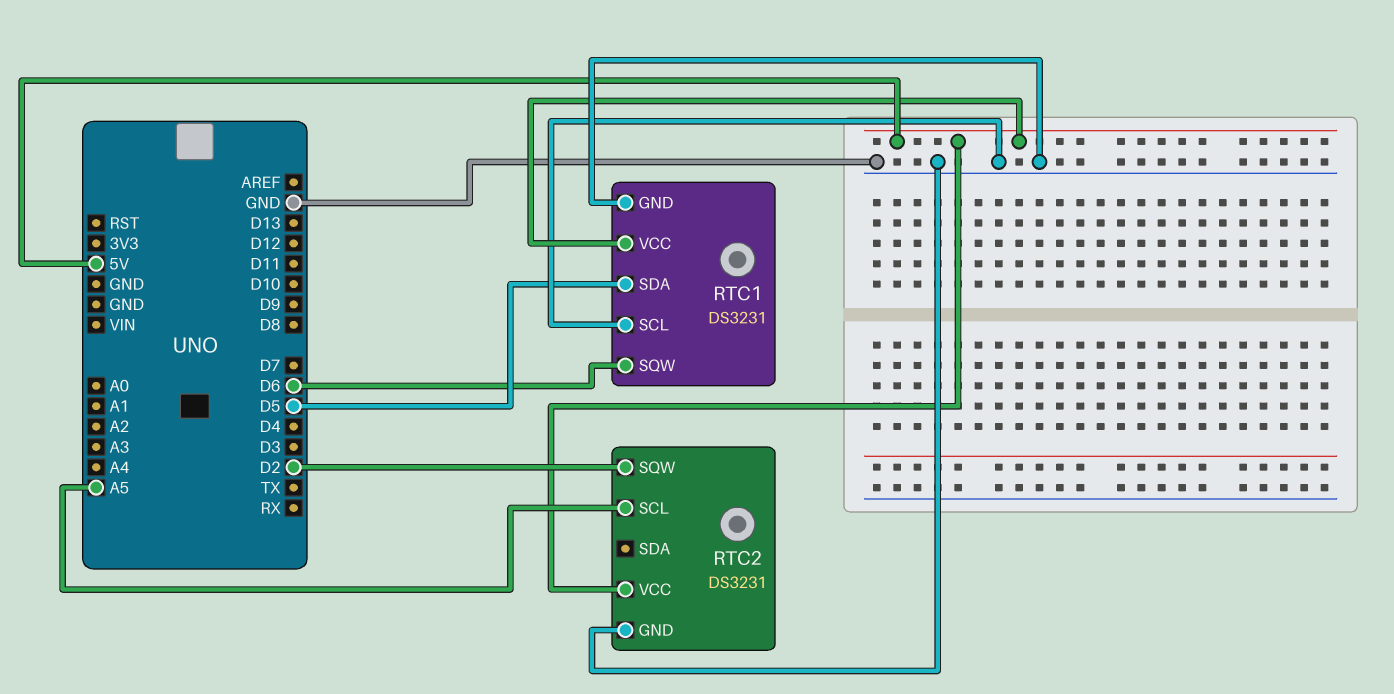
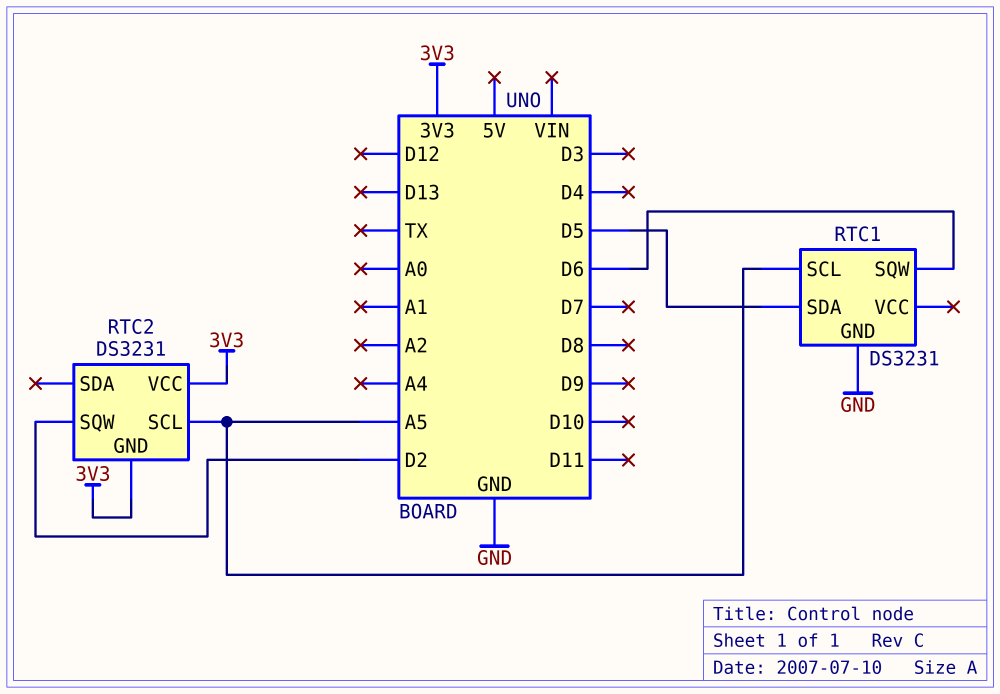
RTC1 pin SCL: GND -> A5
RTC1 pin VCC: 5V -> none
RTC2 pin GND: GND -> 3V3
RTC2 pin VCC: 5V -> 3V3

